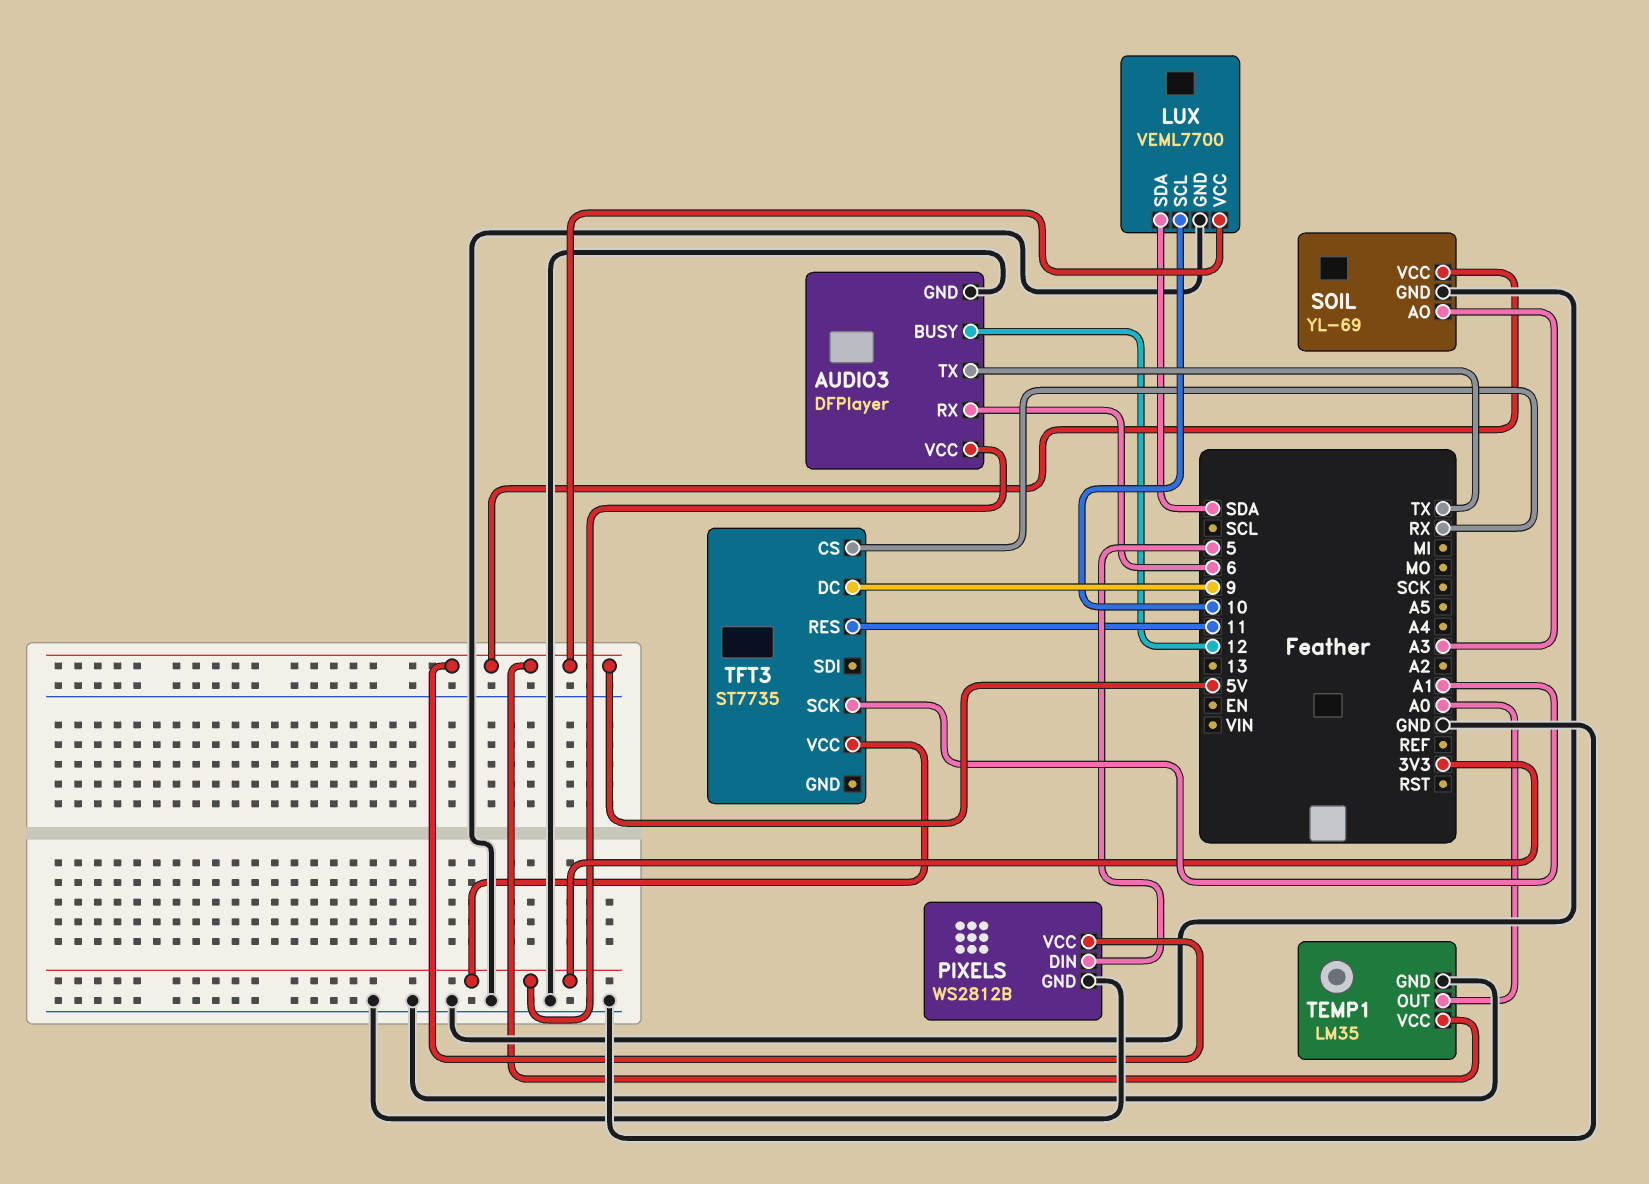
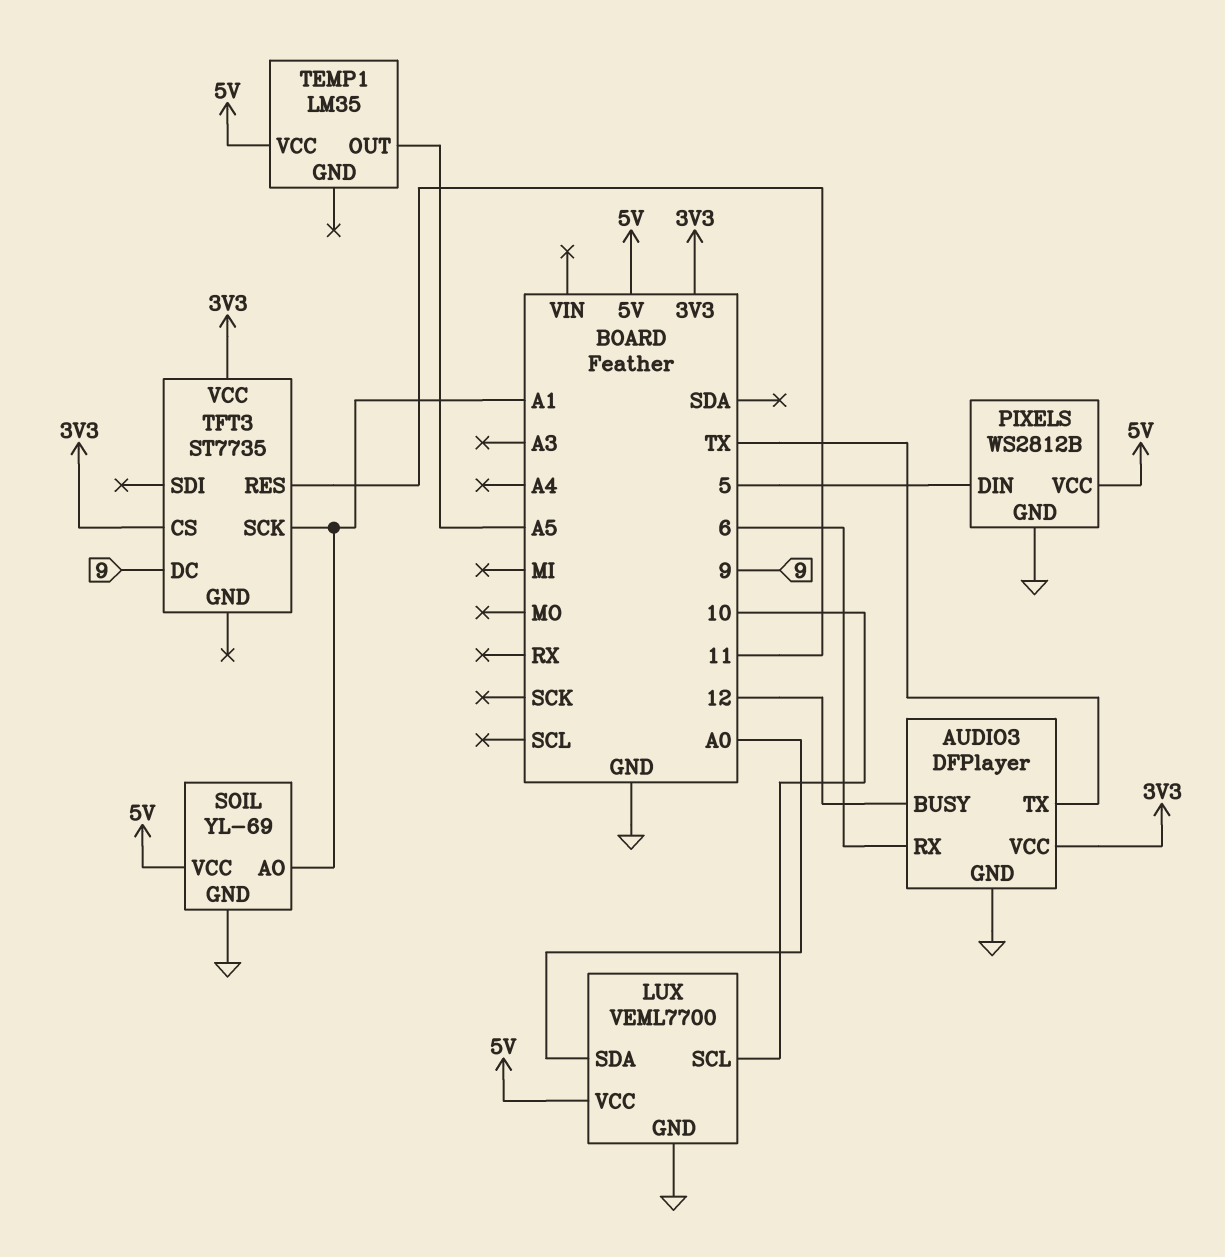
LUX pin SDA: SDA -> A0
SOIL pin AO: A3 -> A1
TEMP1 pin GND: GND -> none
TEMP1 pin OUT: A0 -> A5
TFT3 pin CS: RX -> 3V3

